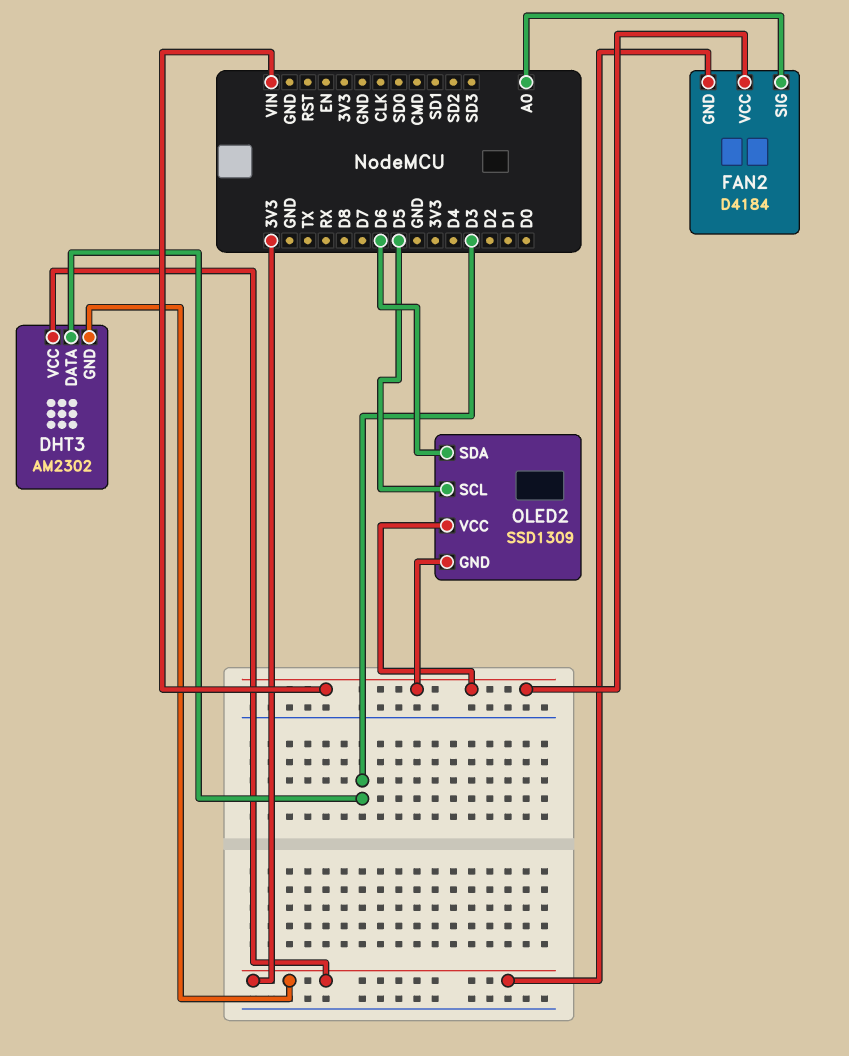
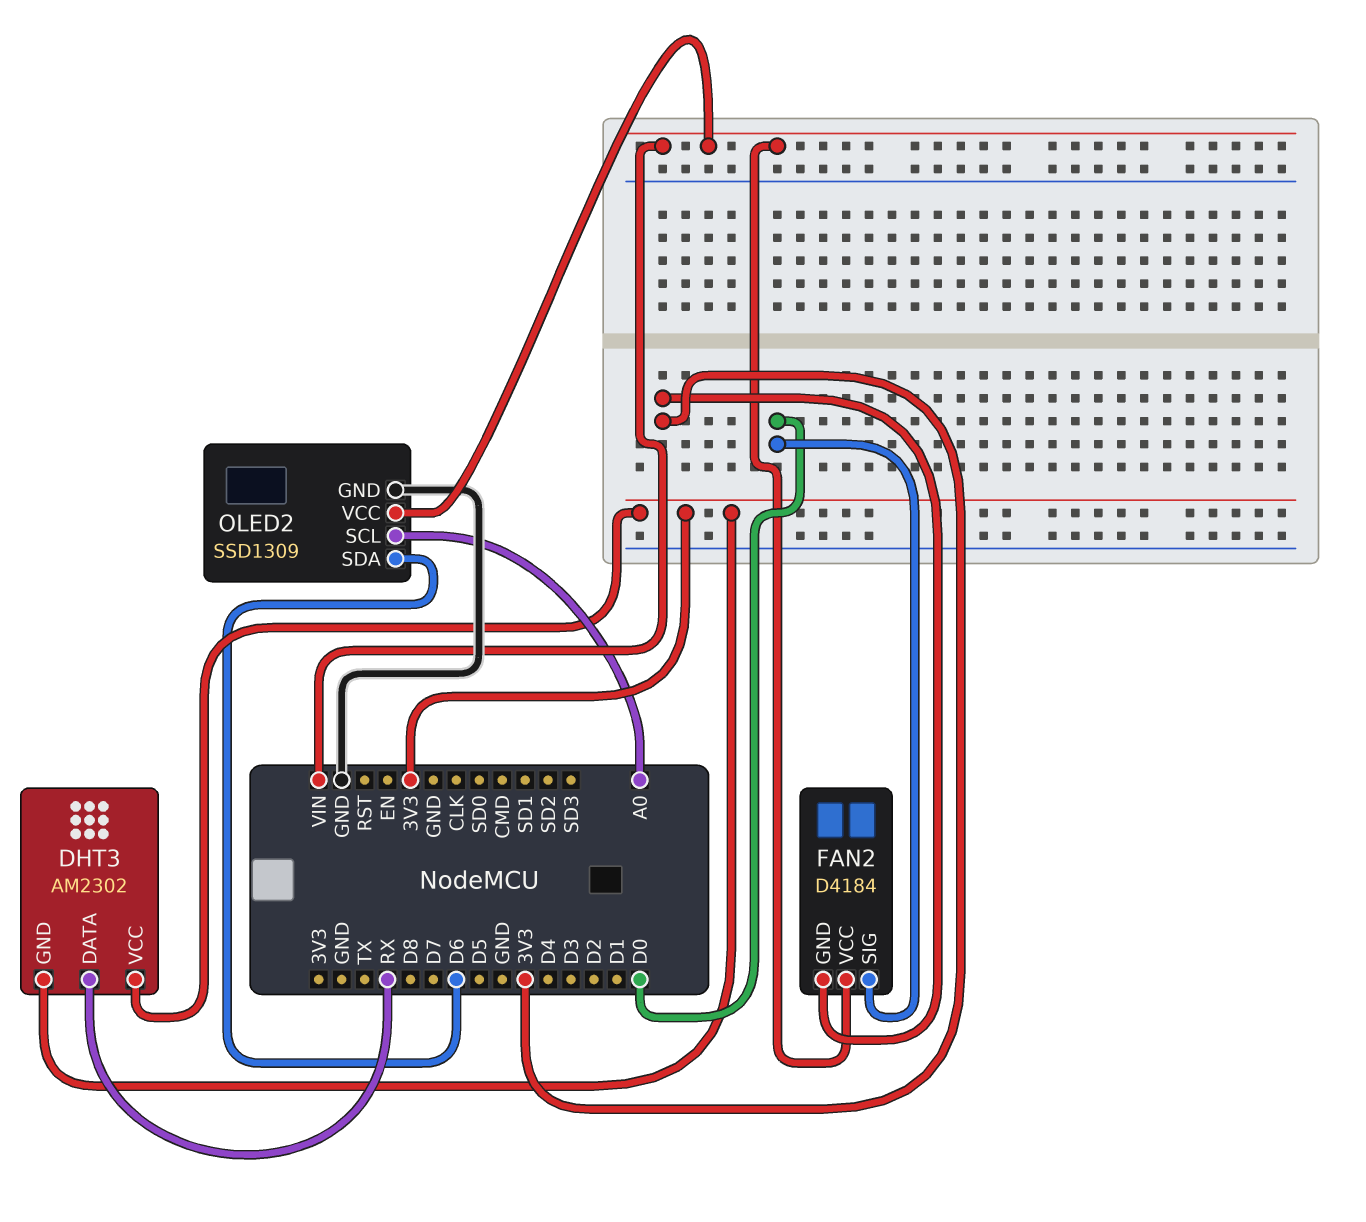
DHT3 pin DATA: D3 -> RX
FAN2 pin SIG: A0 -> D0
OLED2 pin GND: VIN -> GND
OLED2 pin SCL: D5 -> A0

